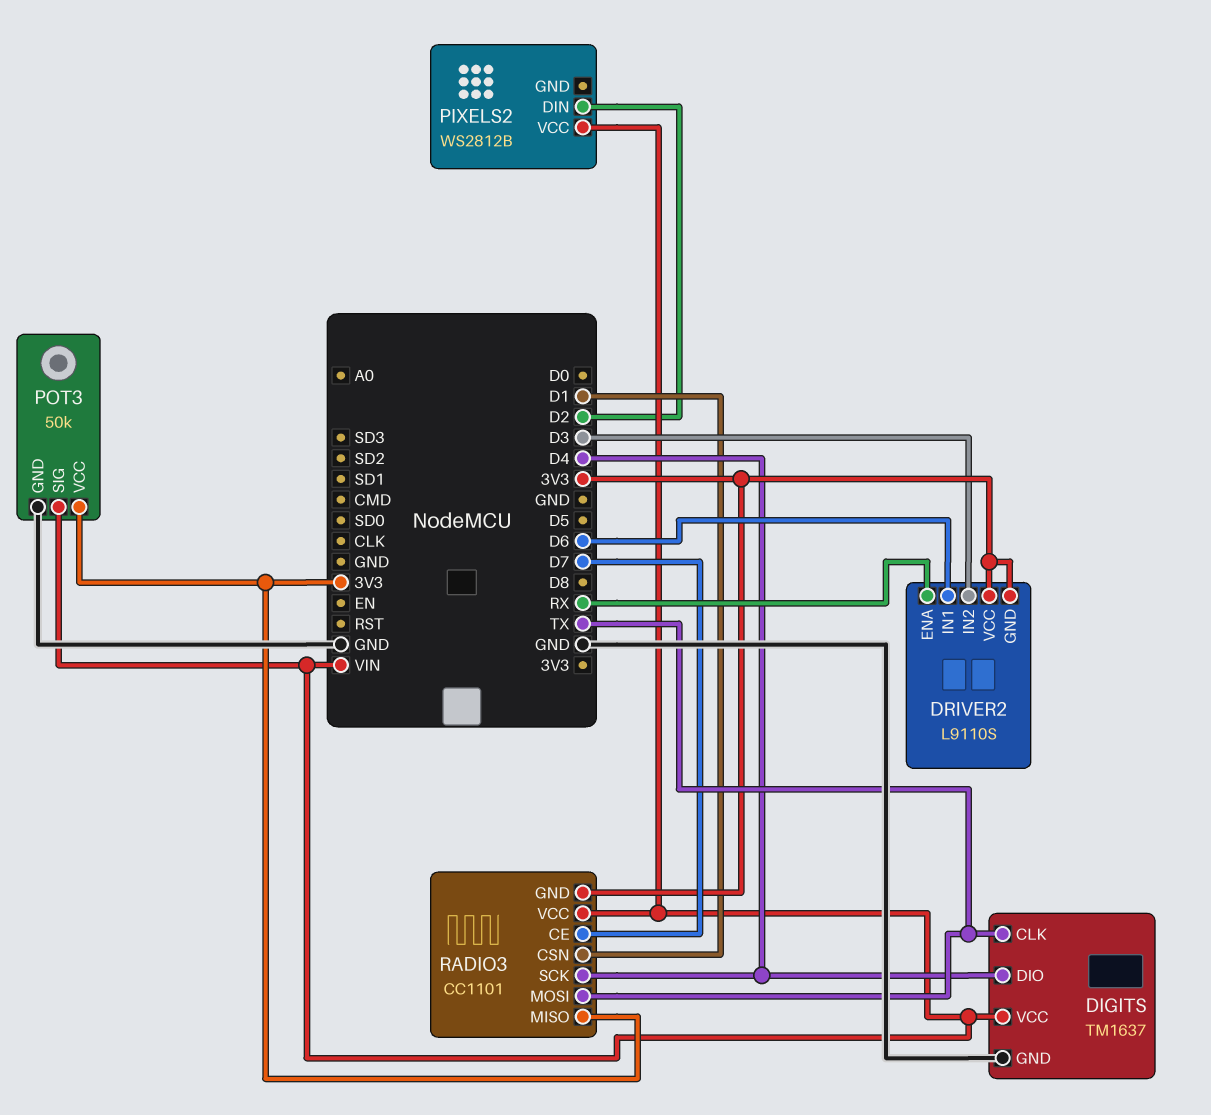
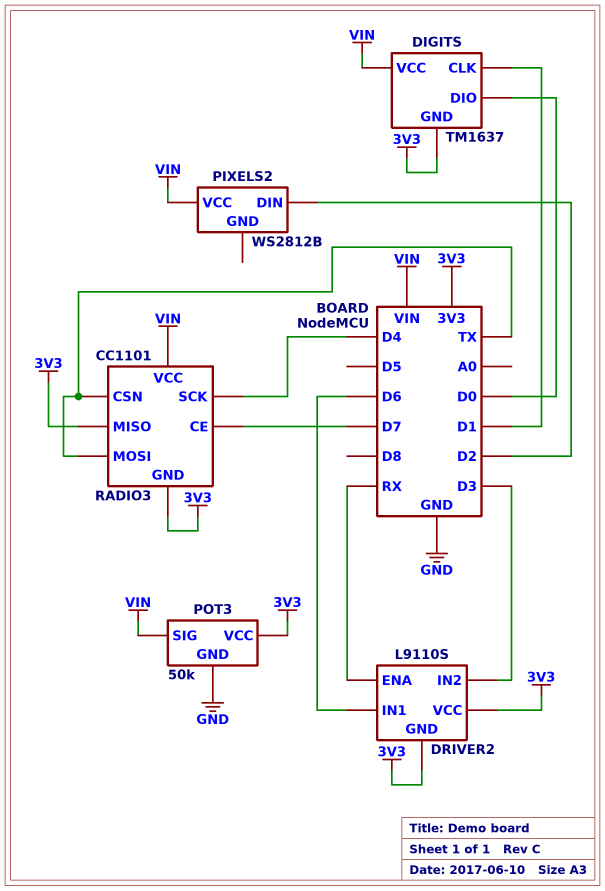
DIGITS pin CLK: TX -> D1
DIGITS pin DIO: D4 -> D0
DIGITS pin GND: GND -> 3V3
RADIO3 pin CSN: D1 -> TX

